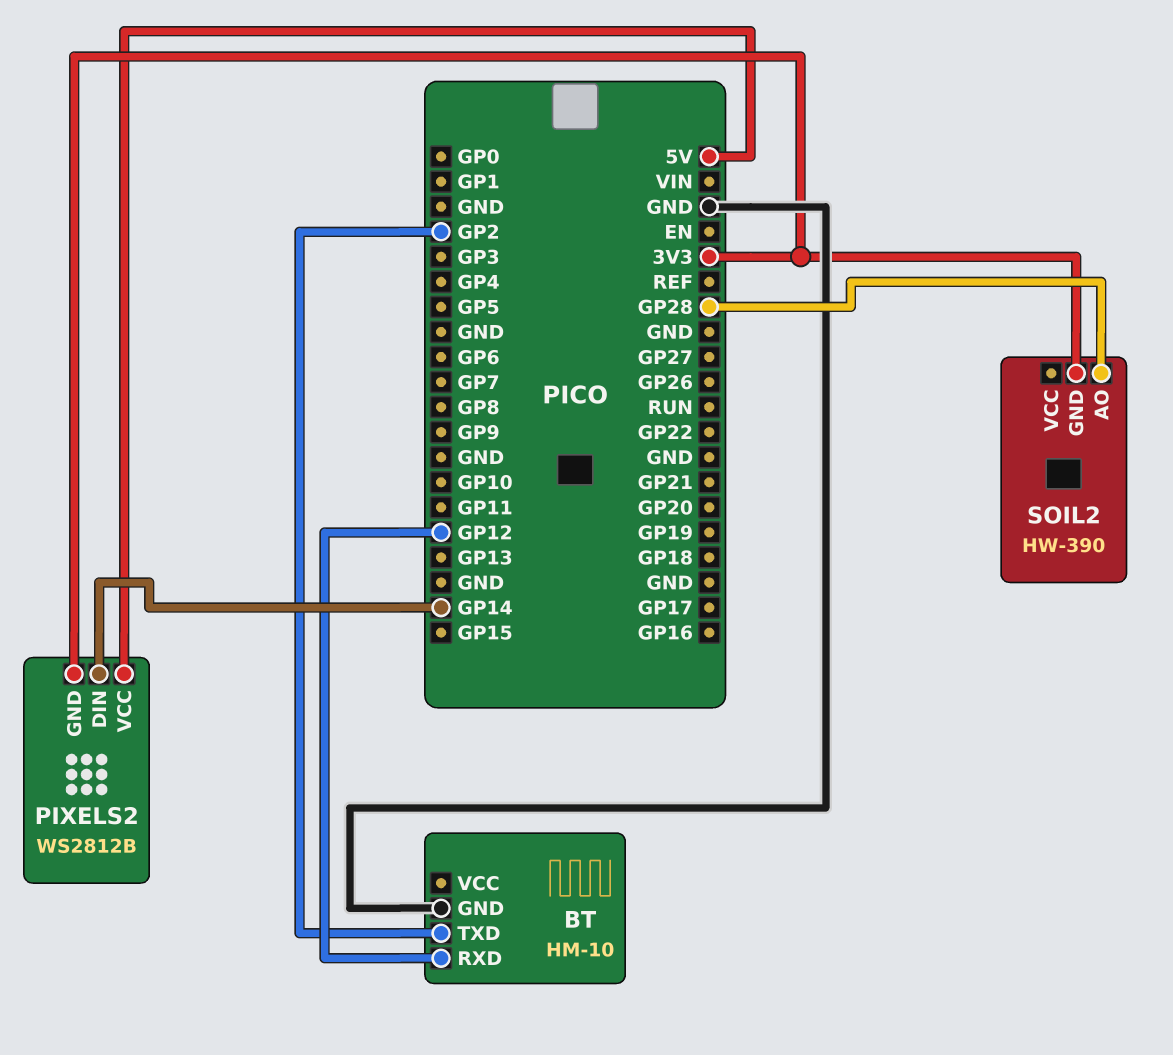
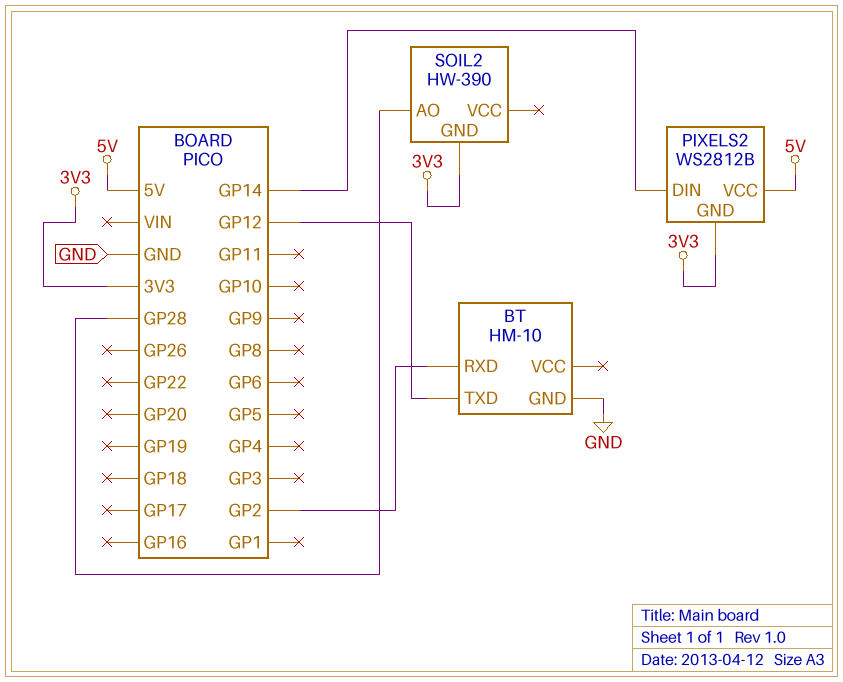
BT pin RXD: GP12 -> GP2
BT pin TXD: GP2 -> GP12

